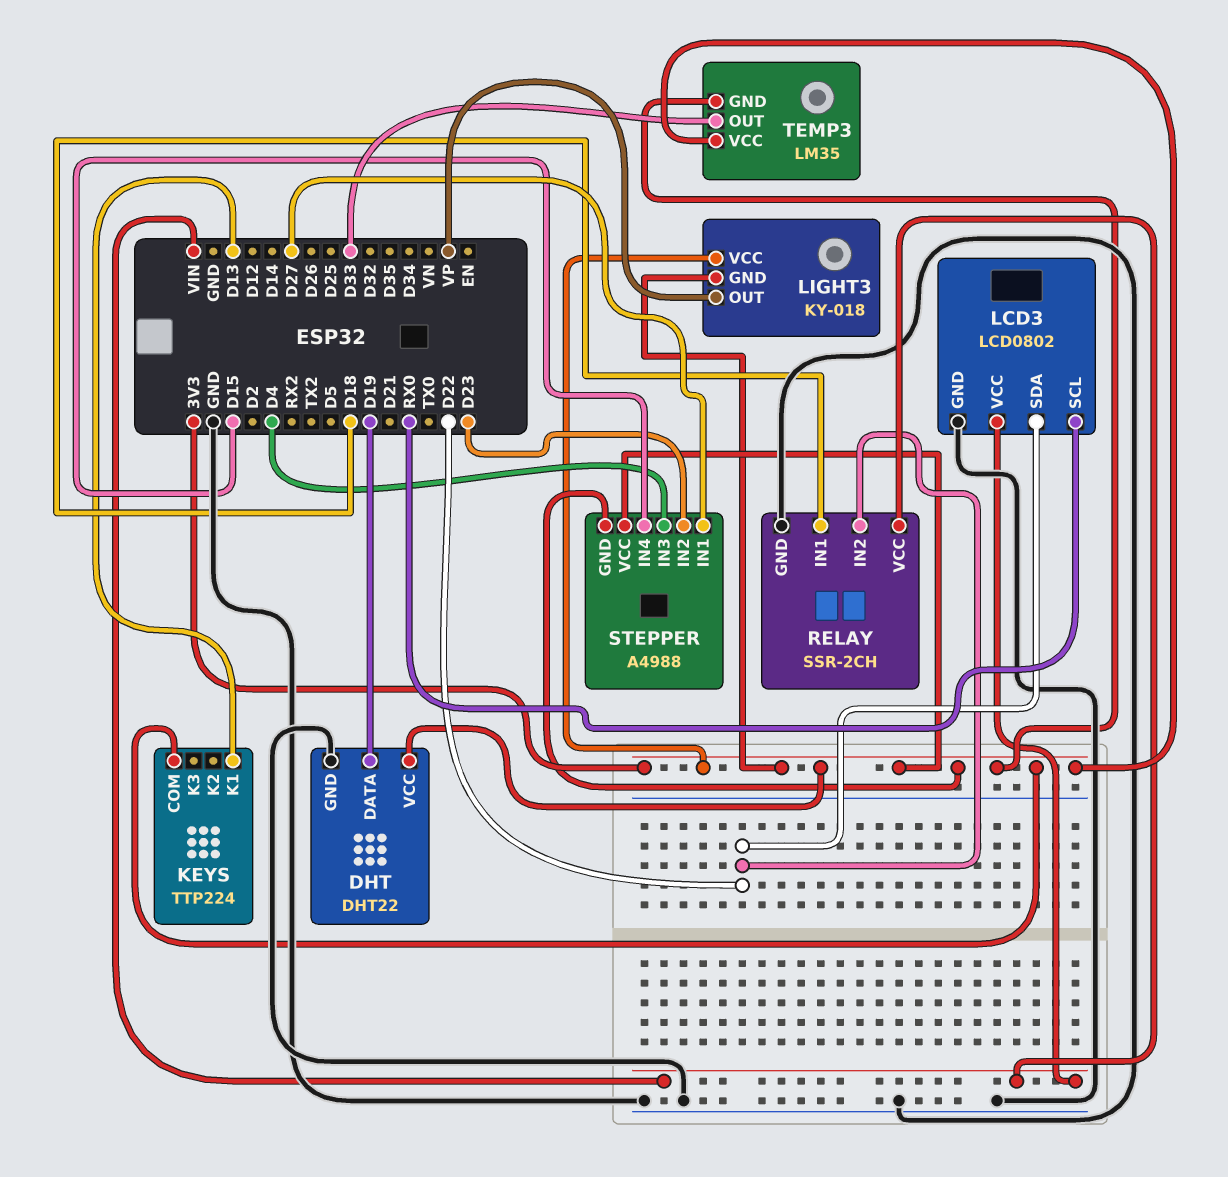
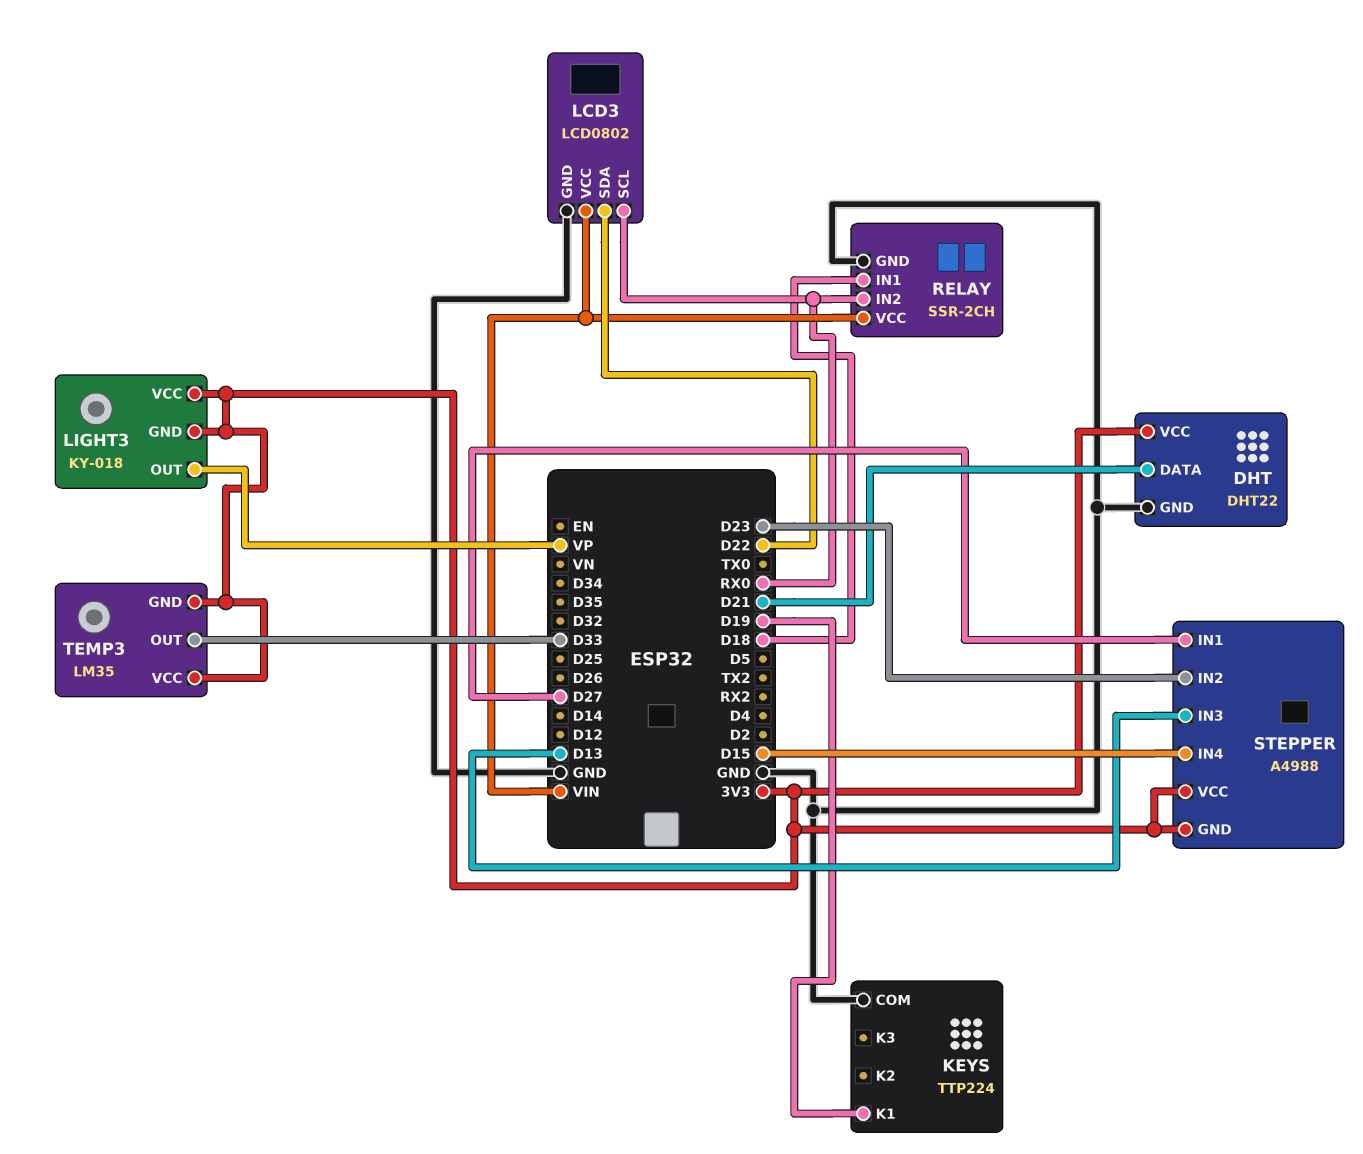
DHT pin DATA: D19 -> D21
KEYS pin COM: 3V3 -> GND
KEYS pin K1: D13 -> D19
RELAY pin IN2: D22 -> RX0
STEPPER pin IN3: D4 -> D13

